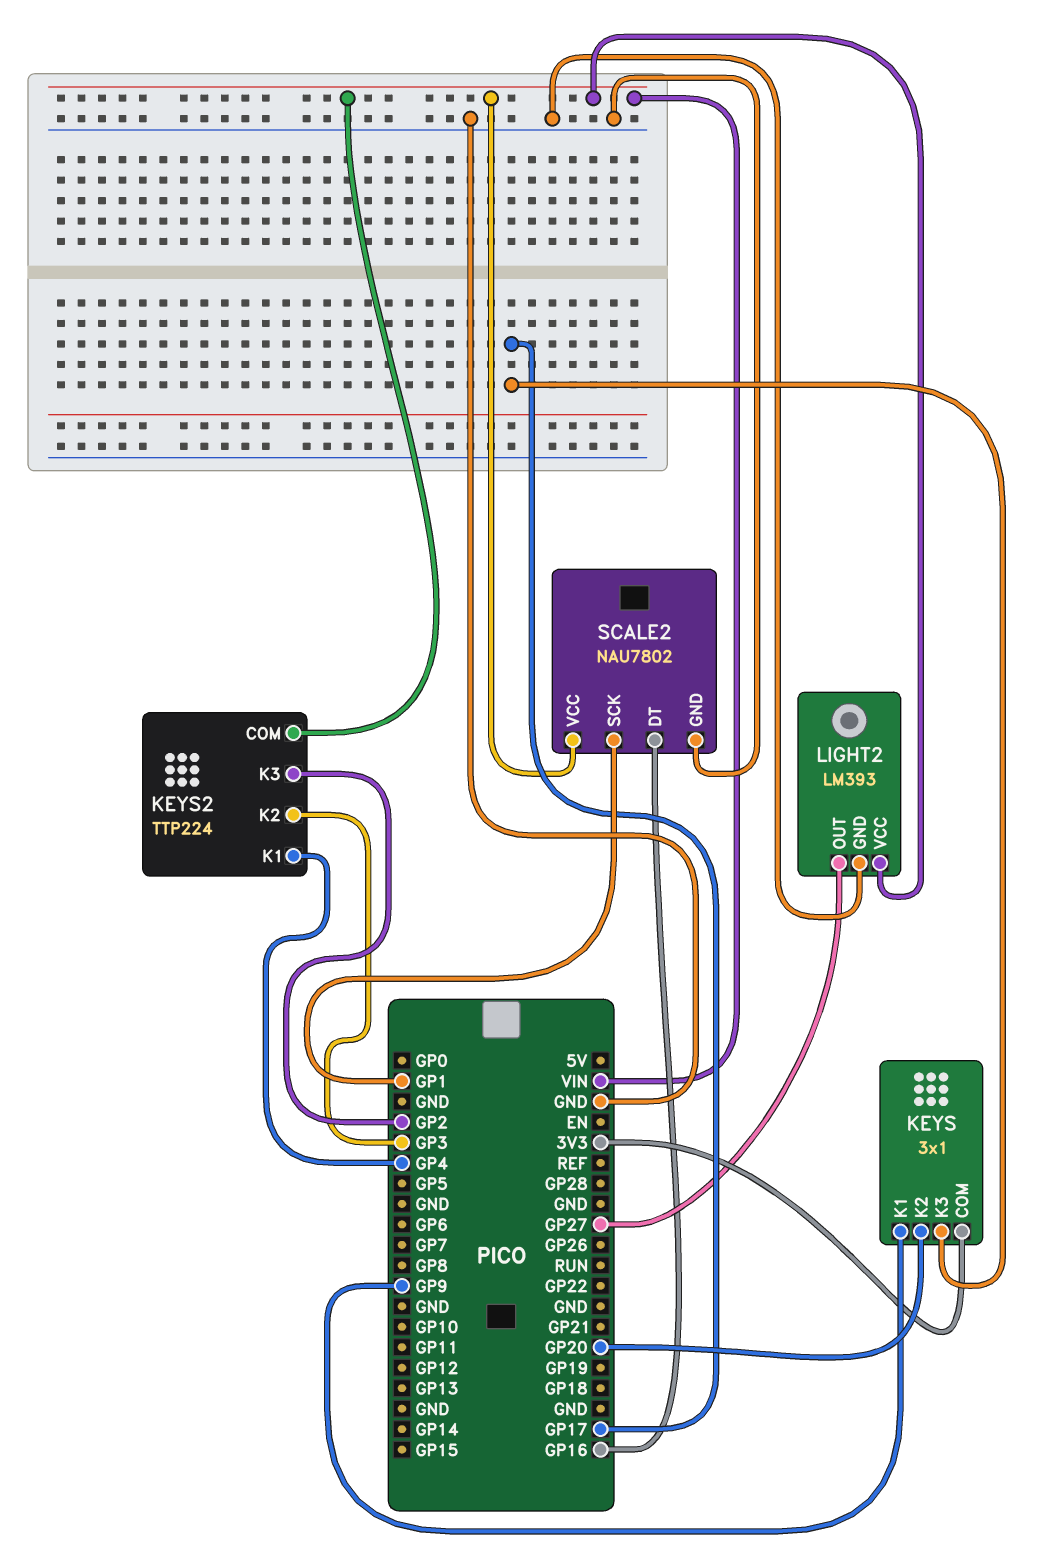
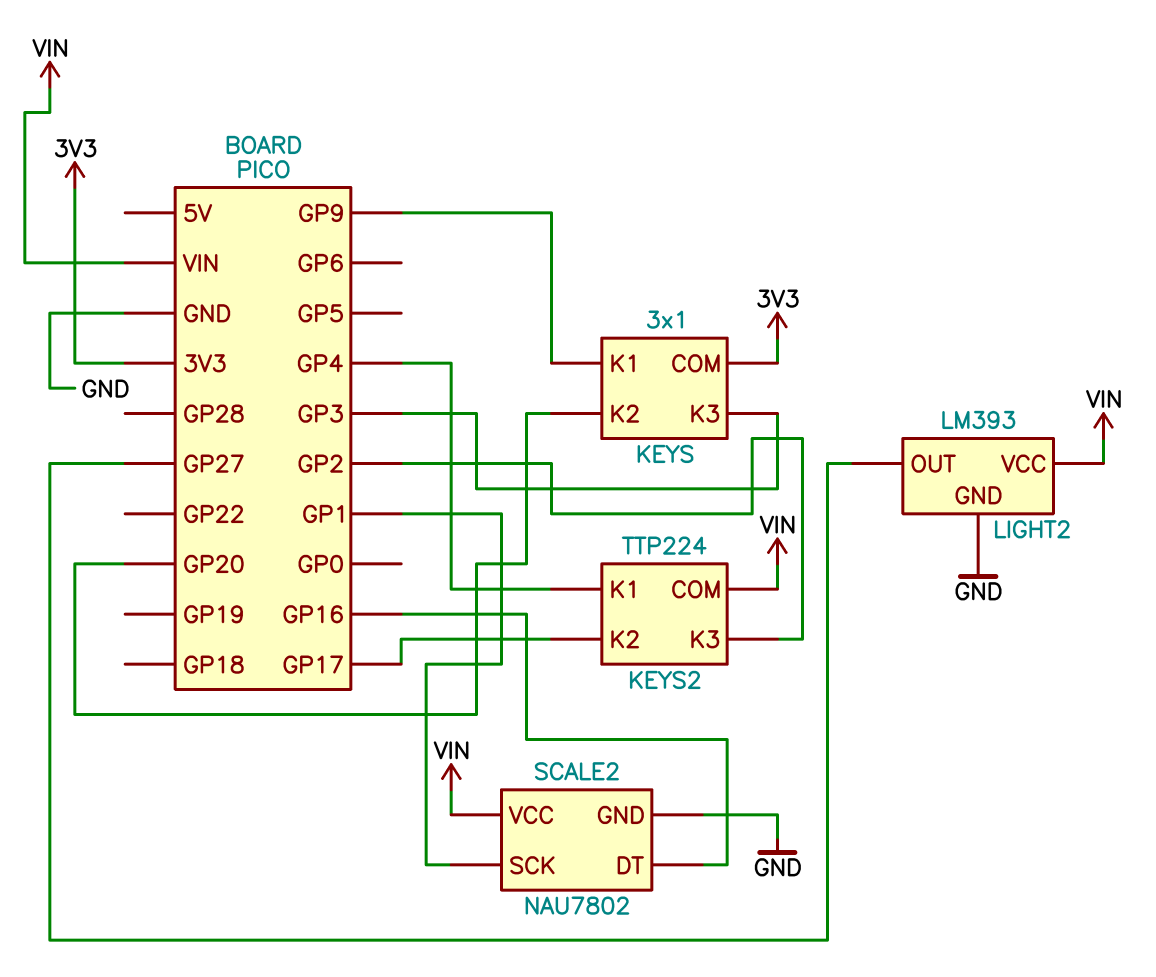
KEYS pin K3: GP17 -> GP3
KEYS2 pin K2: GP3 -> GP17

